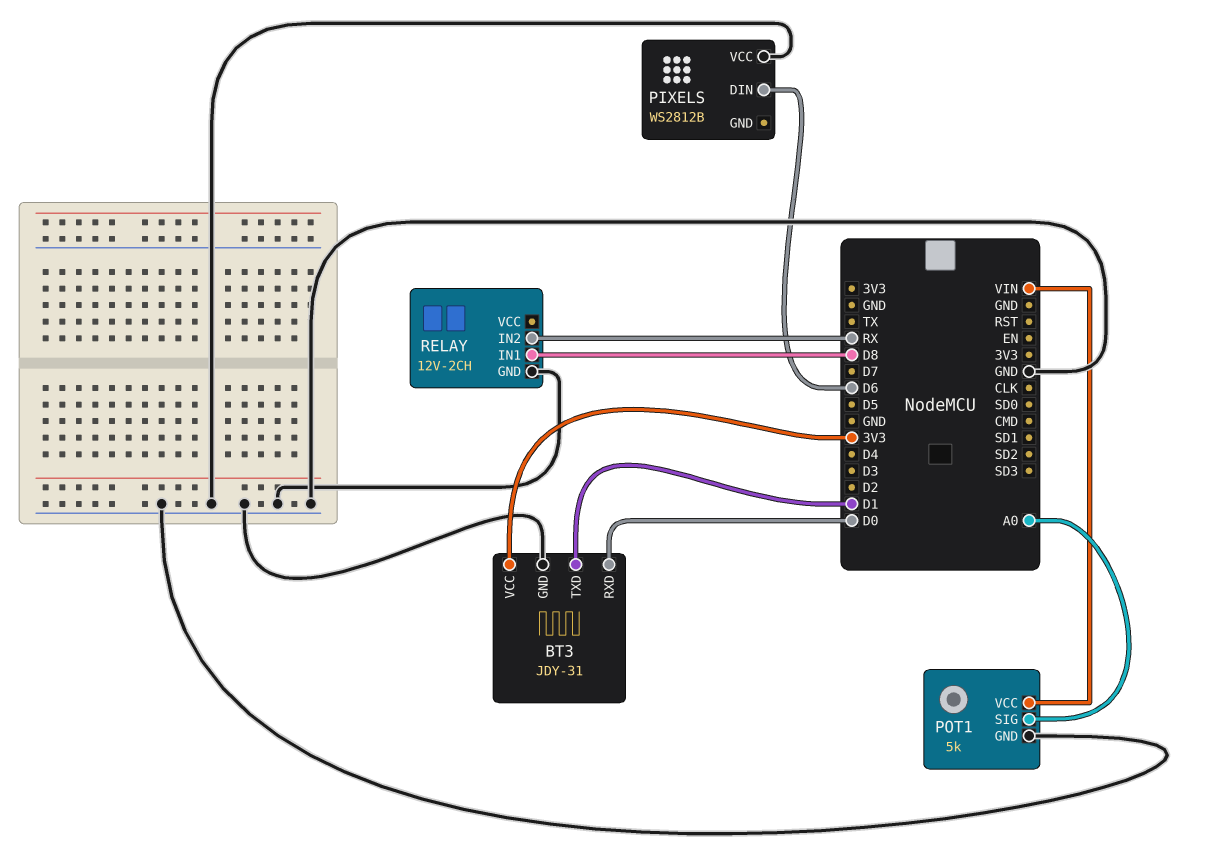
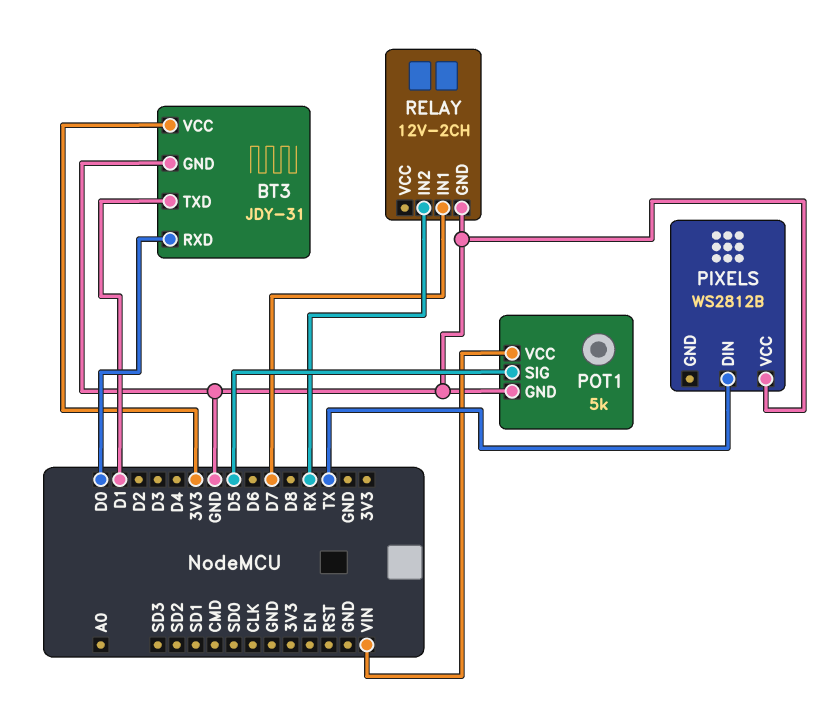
PIXELS pin DIN: D6 -> TX
POT1 pin SIG: A0 -> D5
RELAY pin IN1: D8 -> D7

